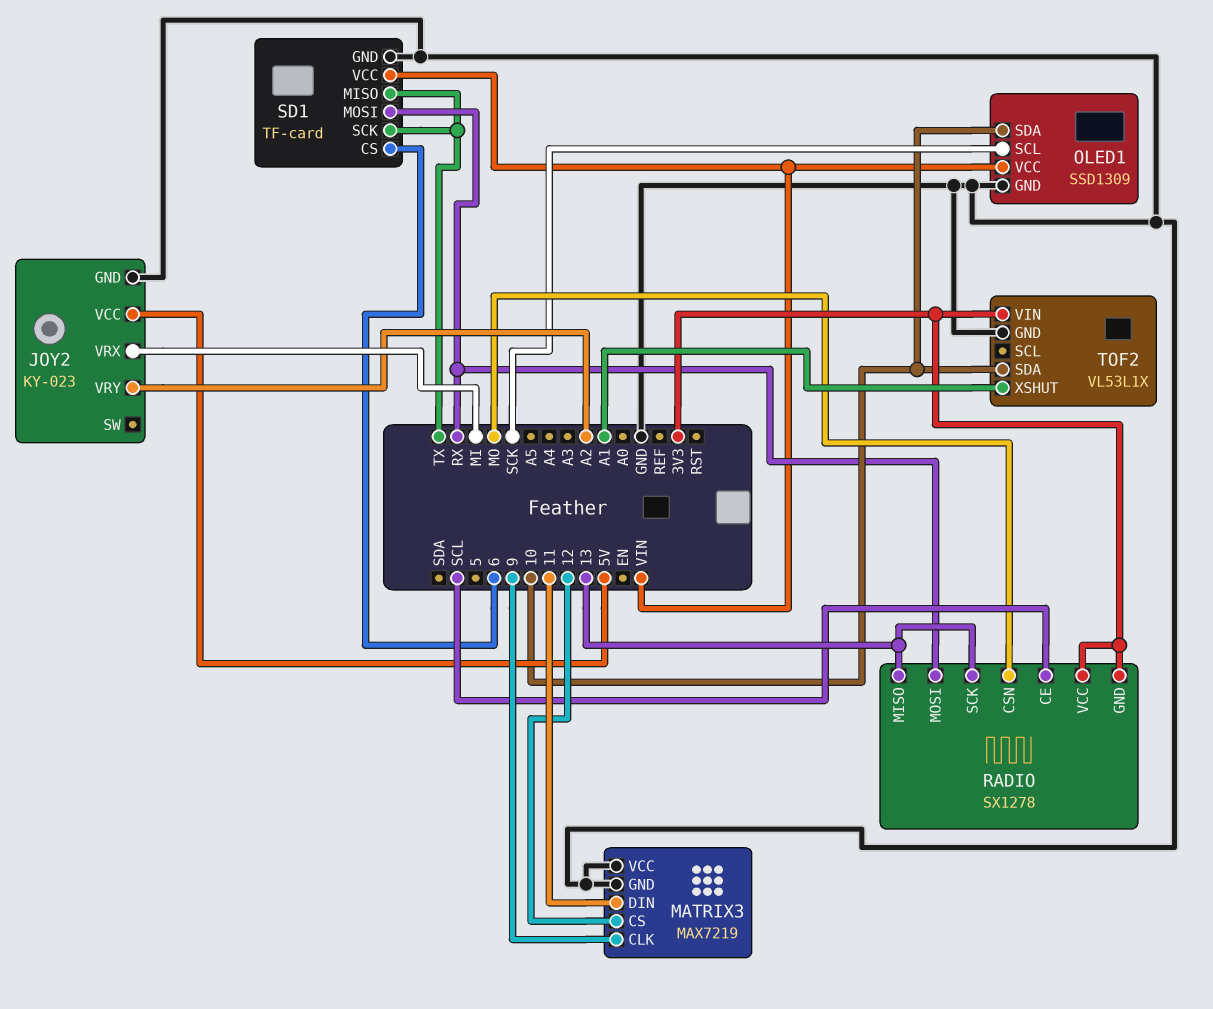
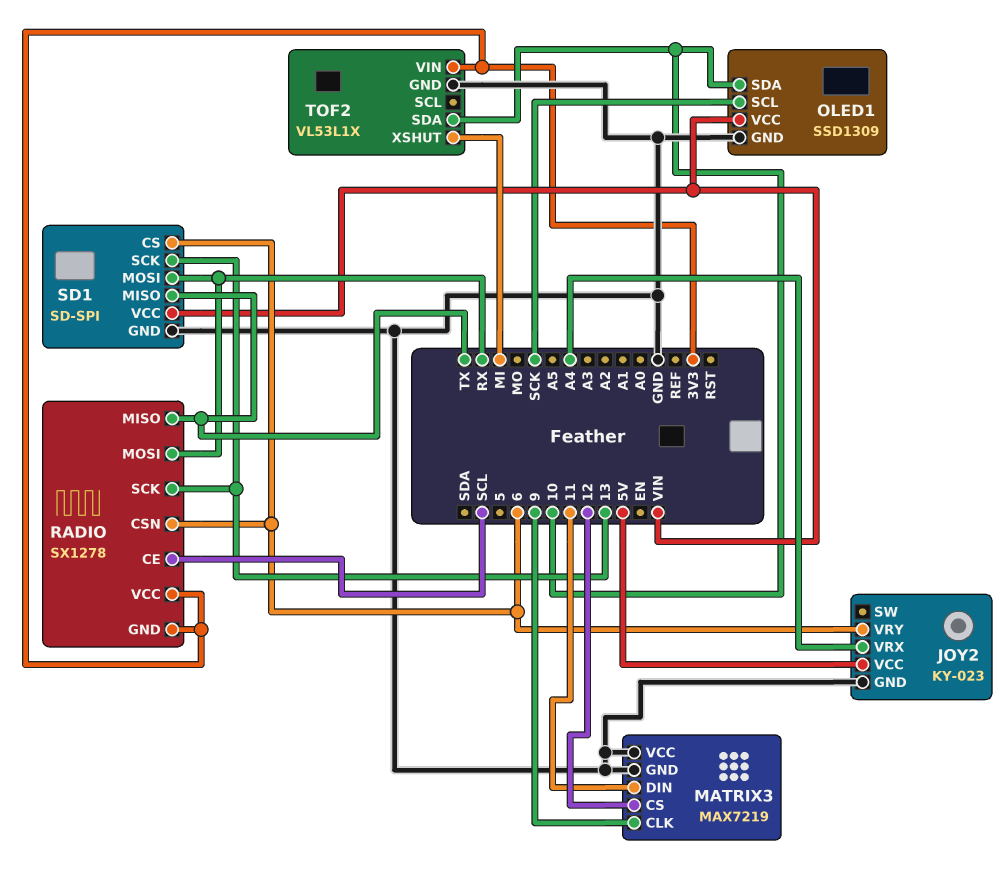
JOY2 pin VRX: MI -> A4
JOY2 pin VRY: A2 -> 6
RADIO pin CSN: MO -> 6
RADIO pin MISO: 13 -> TX
SD1: TF-card -> SD-SPI
SD1 pin SCK: TX -> 13
TOF2 pin XSHUT: A1 -> MI

